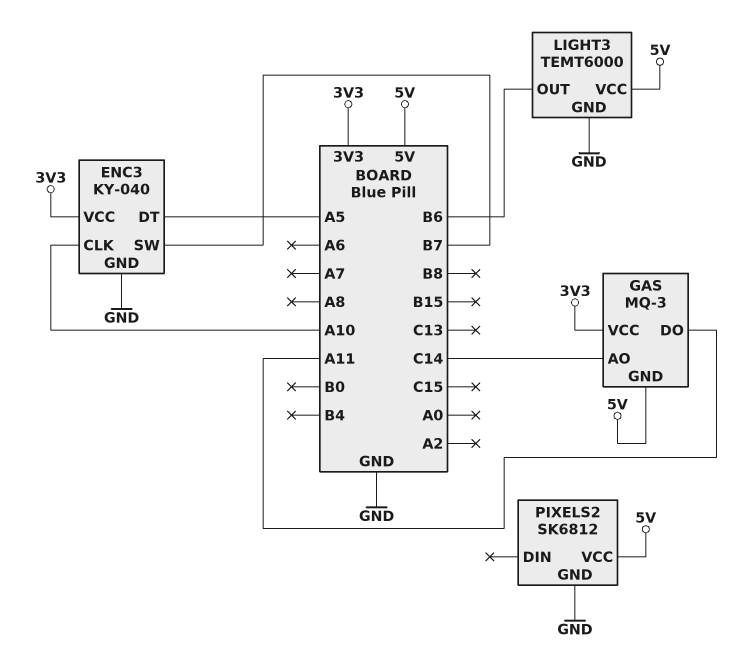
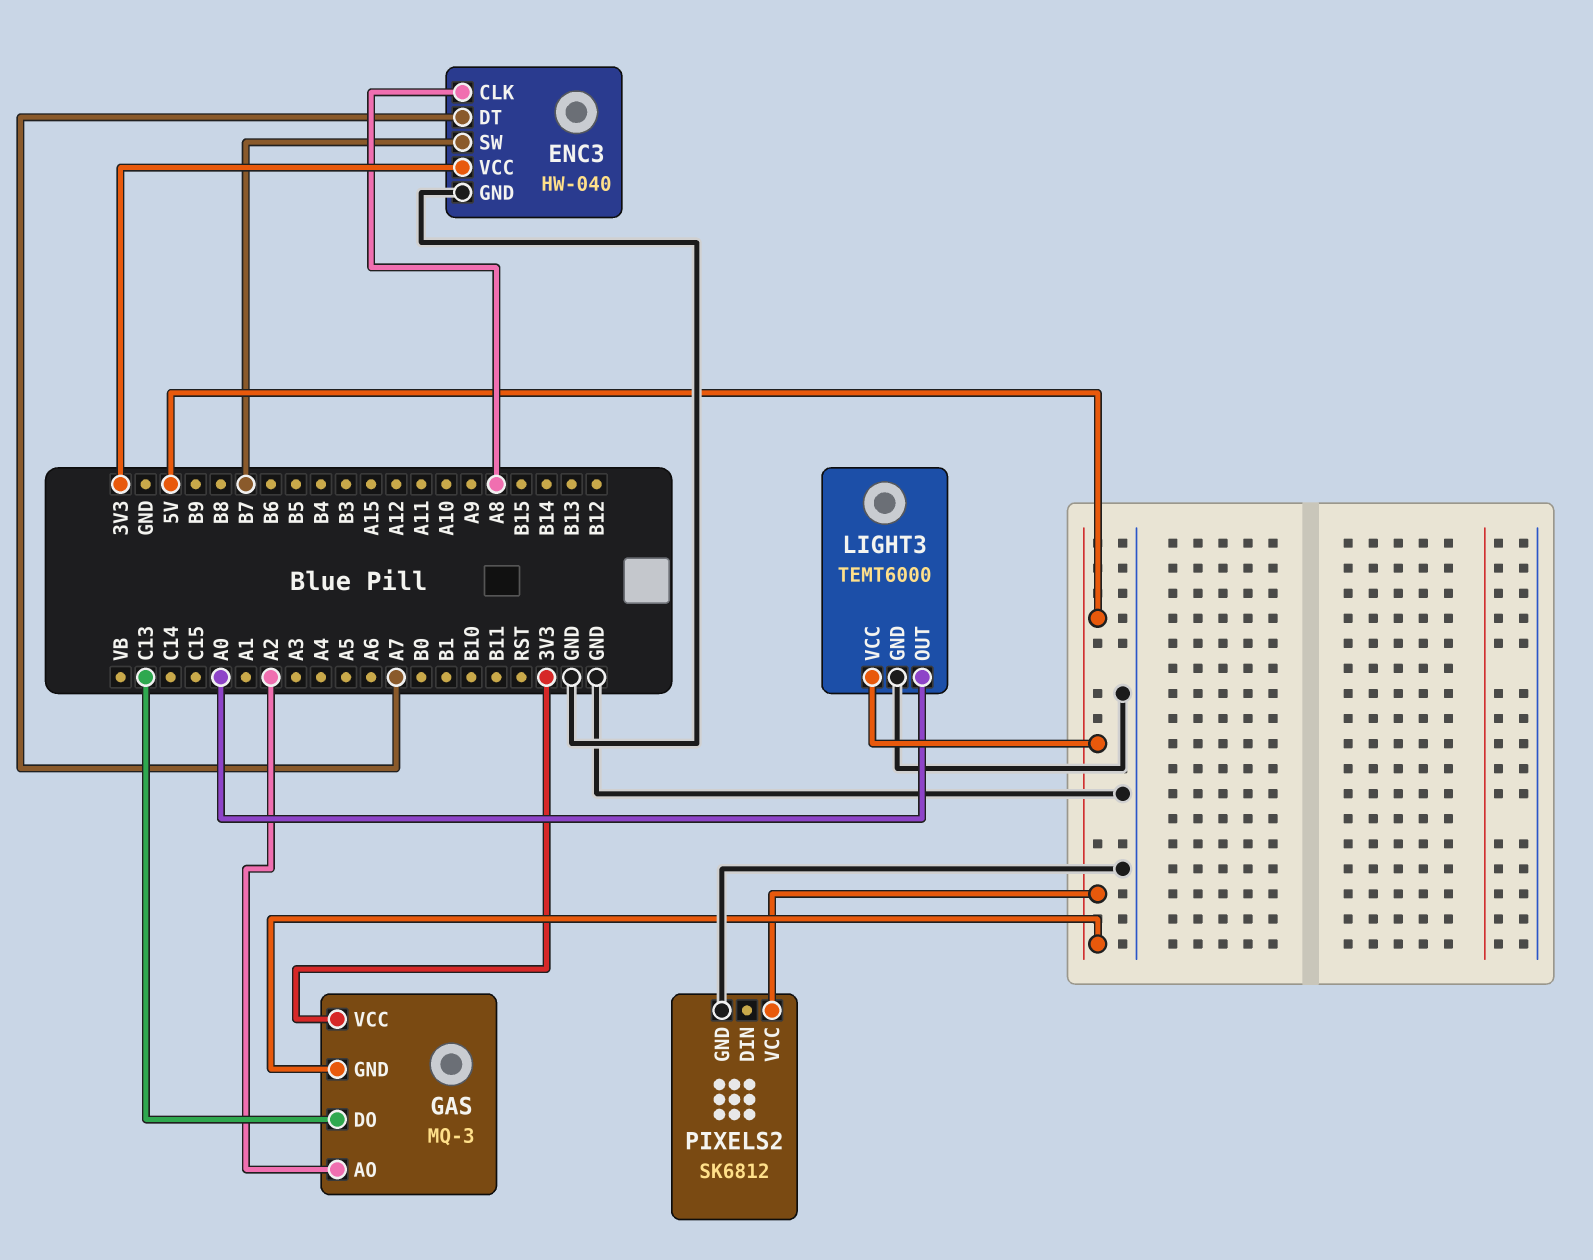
ENC3: KY-040 -> HW-040
ENC3 pin CLK: A10 -> A8
ENC3 pin DT: A5 -> A7
GAS pin AO: C14 -> A2
GAS pin DO: A11 -> C13
LIGHT3 pin OUT: B6 -> A0

